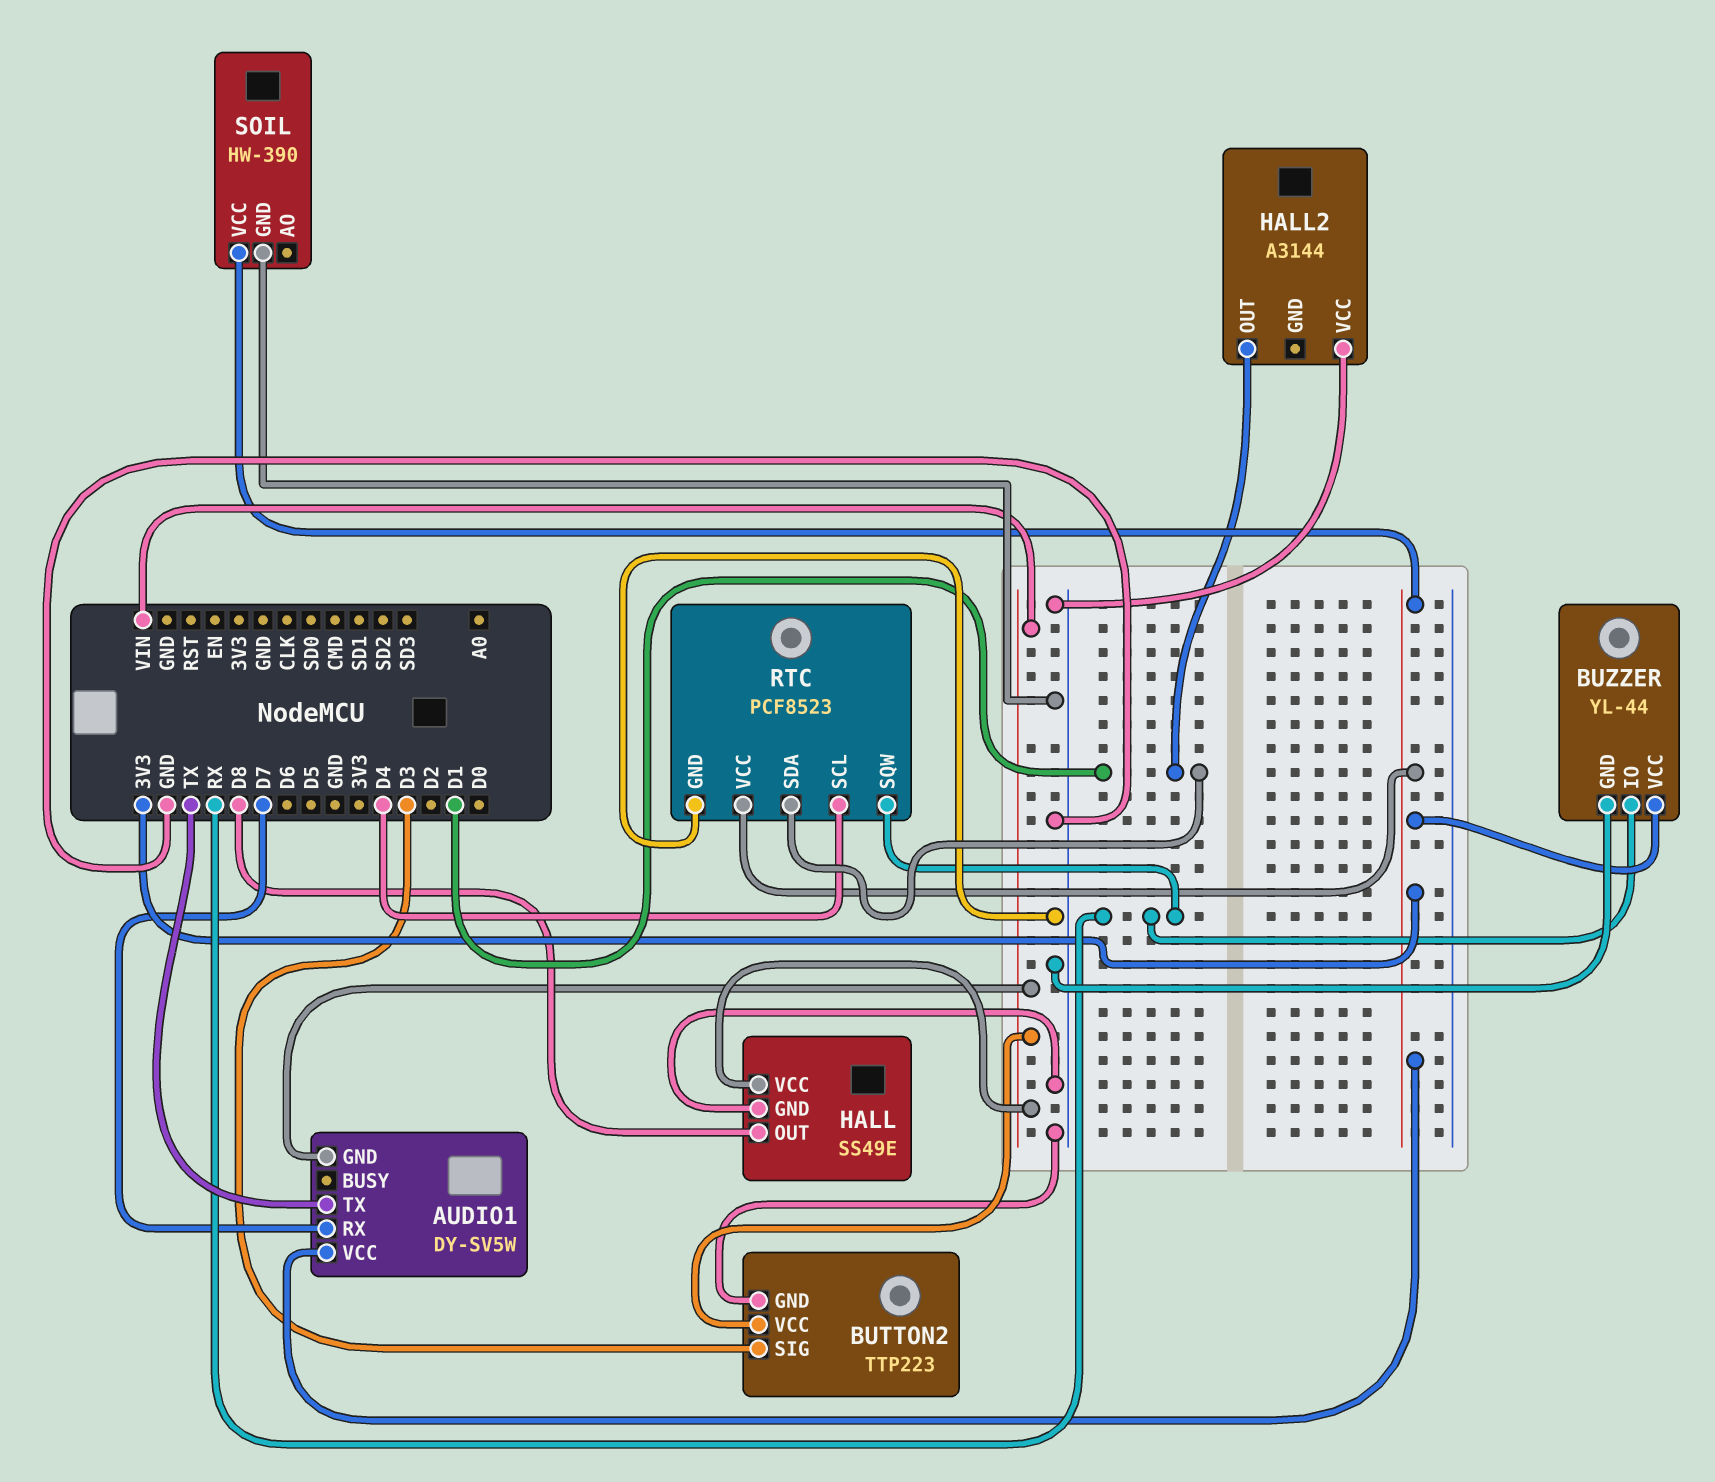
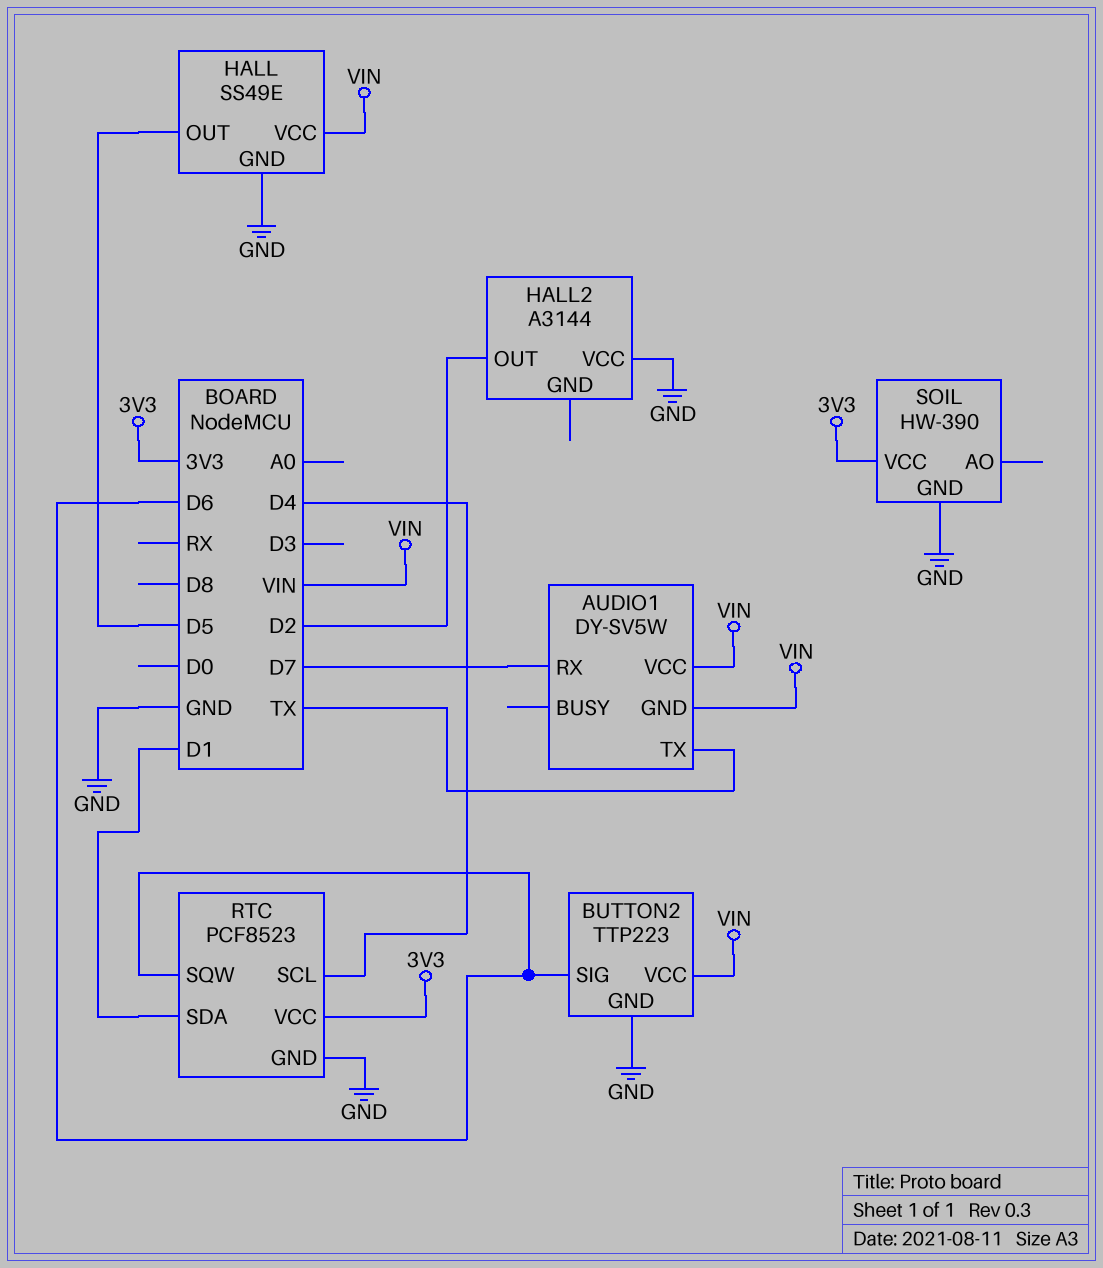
AUDIO1 pin VCC: 3V3 -> VIN
BUTTON2 pin SIG: D3 -> D6
BUZZER: YL-44 -> none
BUZZER pin GND: GND -> none
BUZZER pin IO: RX -> none
BUZZER pin VCC: 3V3 -> none
HALL pin OUT: D8 -> D5
HALL2 pin OUT: D1 -> D2
RTC pin SQW: RX -> D6

